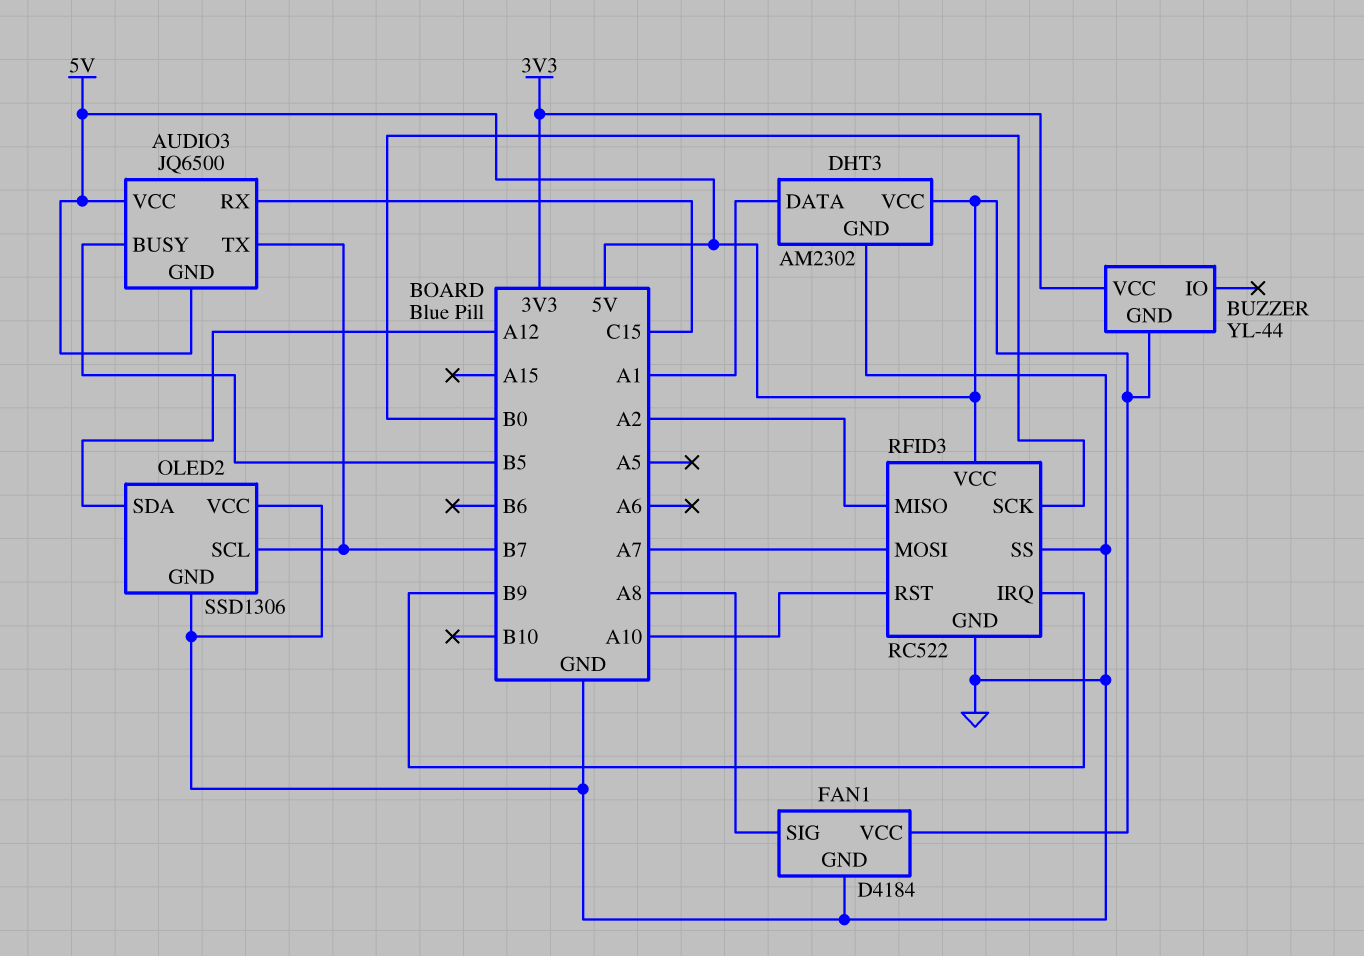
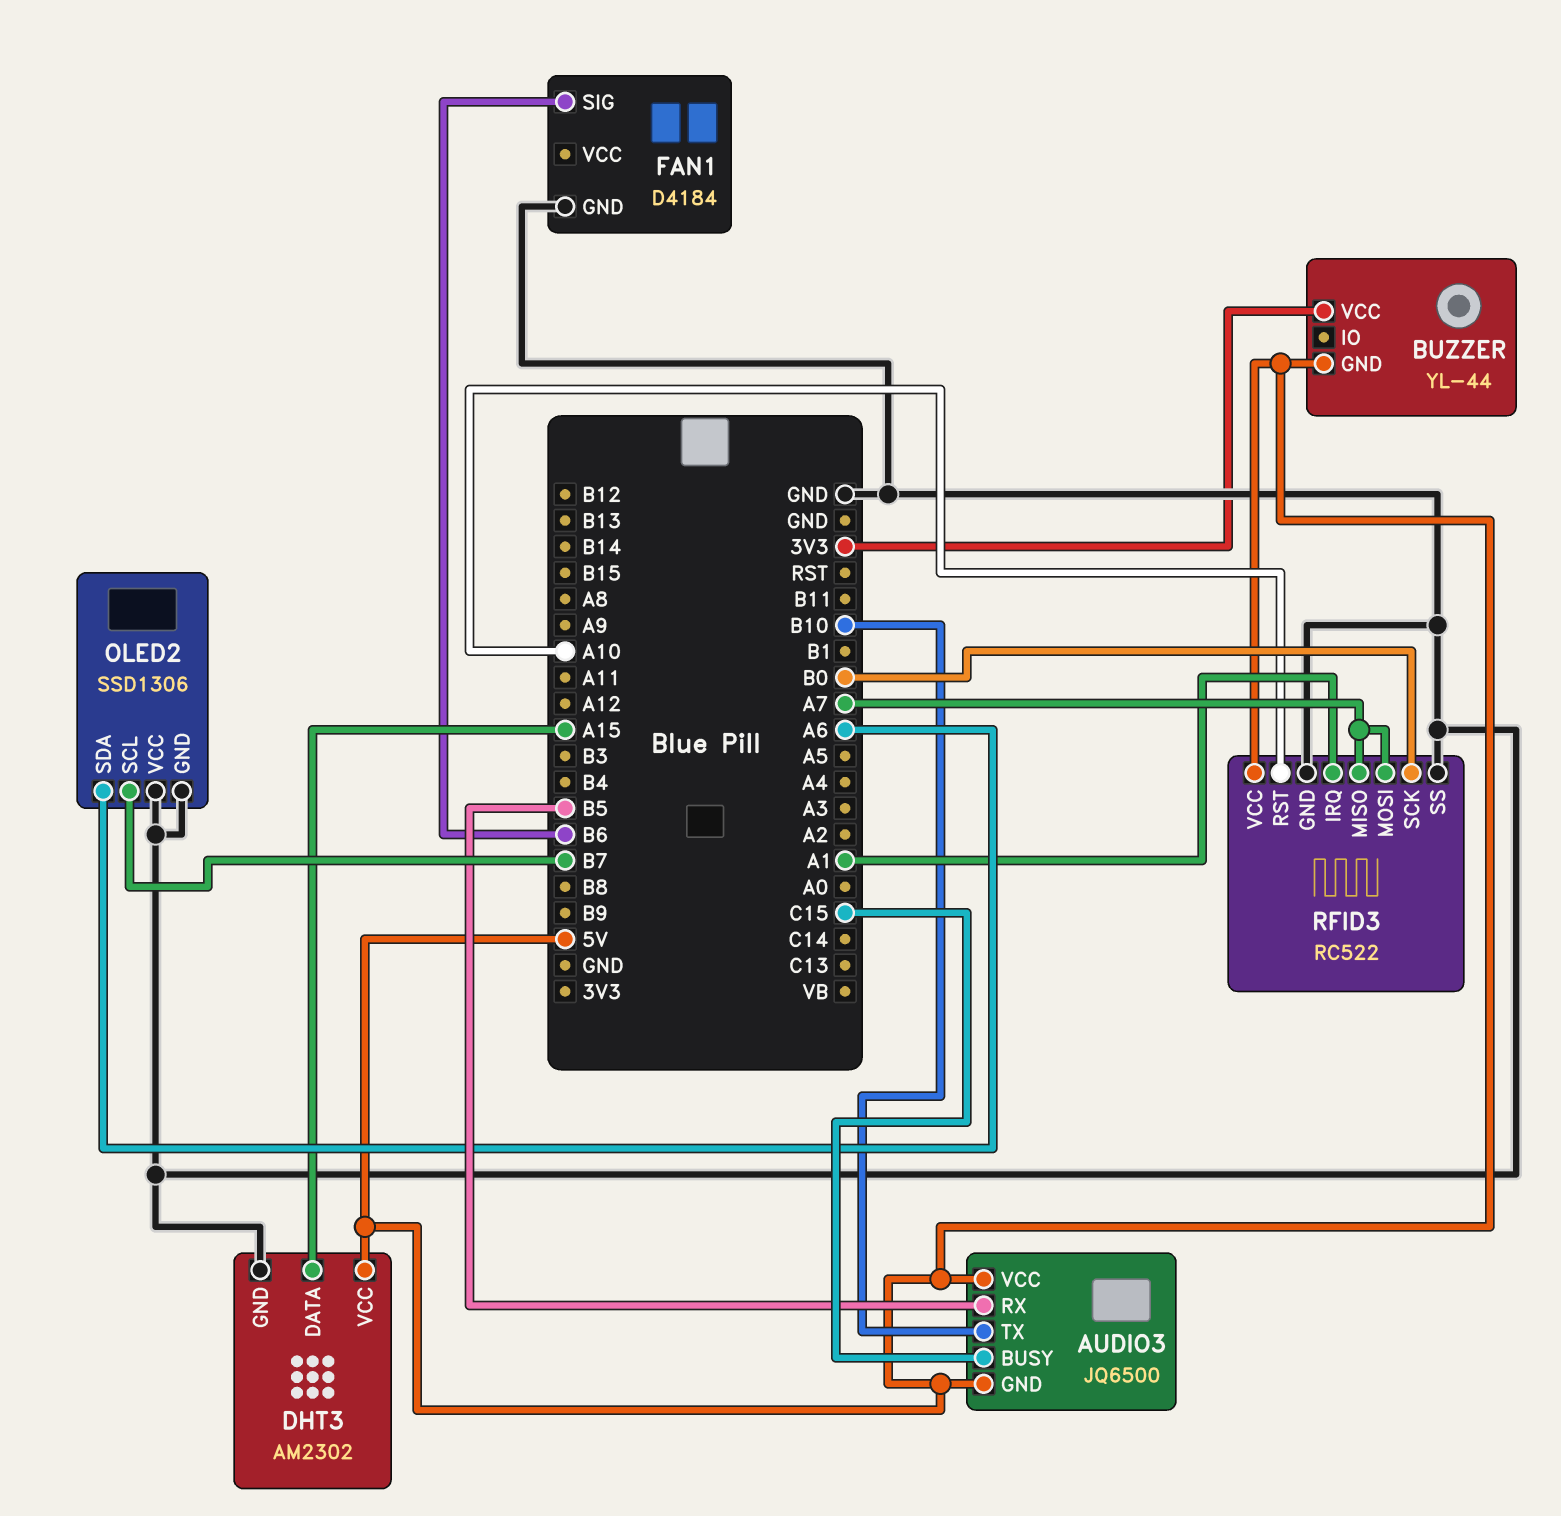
AUDIO3 pin BUSY: B5 -> C15
AUDIO3 pin RX: C15 -> B5
AUDIO3 pin TX: B7 -> B10
DHT3 pin DATA: A1 -> A15
FAN1 pin SIG: A8 -> B6
FAN1 pin VCC: 5V -> none
OLED2 pin SDA: A12 -> A6
RFID3 pin IRQ: B9 -> A1
RFID3 pin MISO: A2 -> A7

